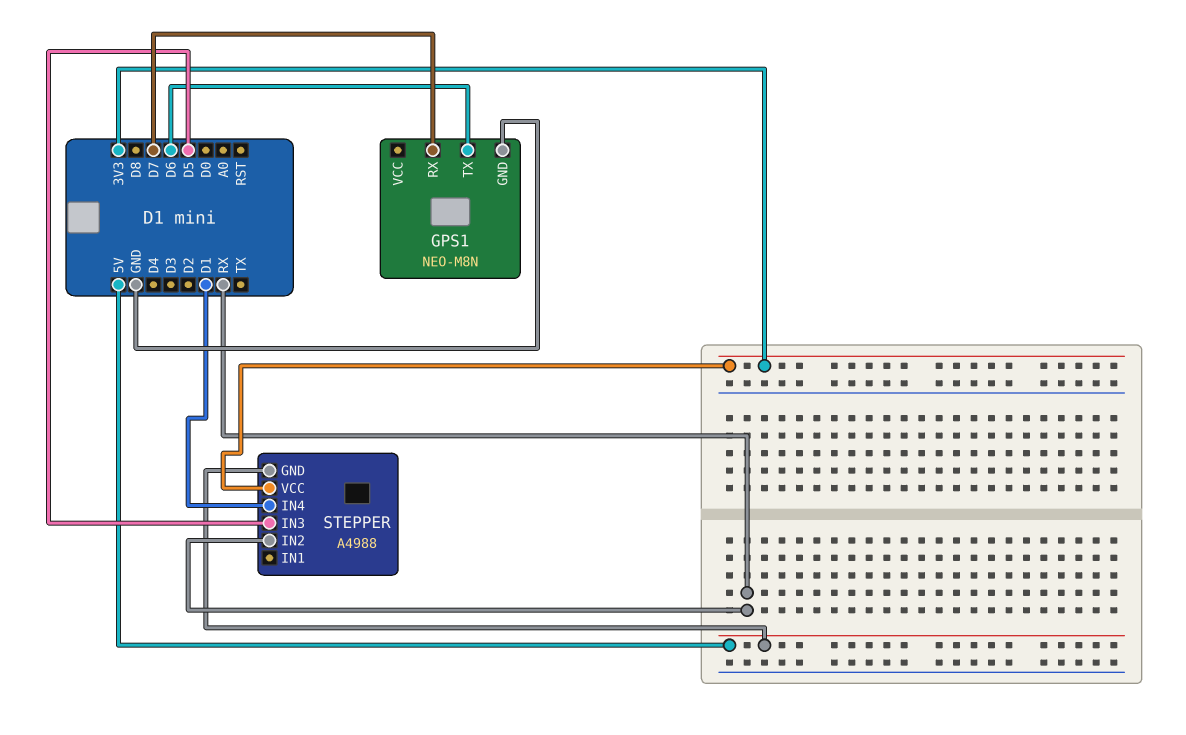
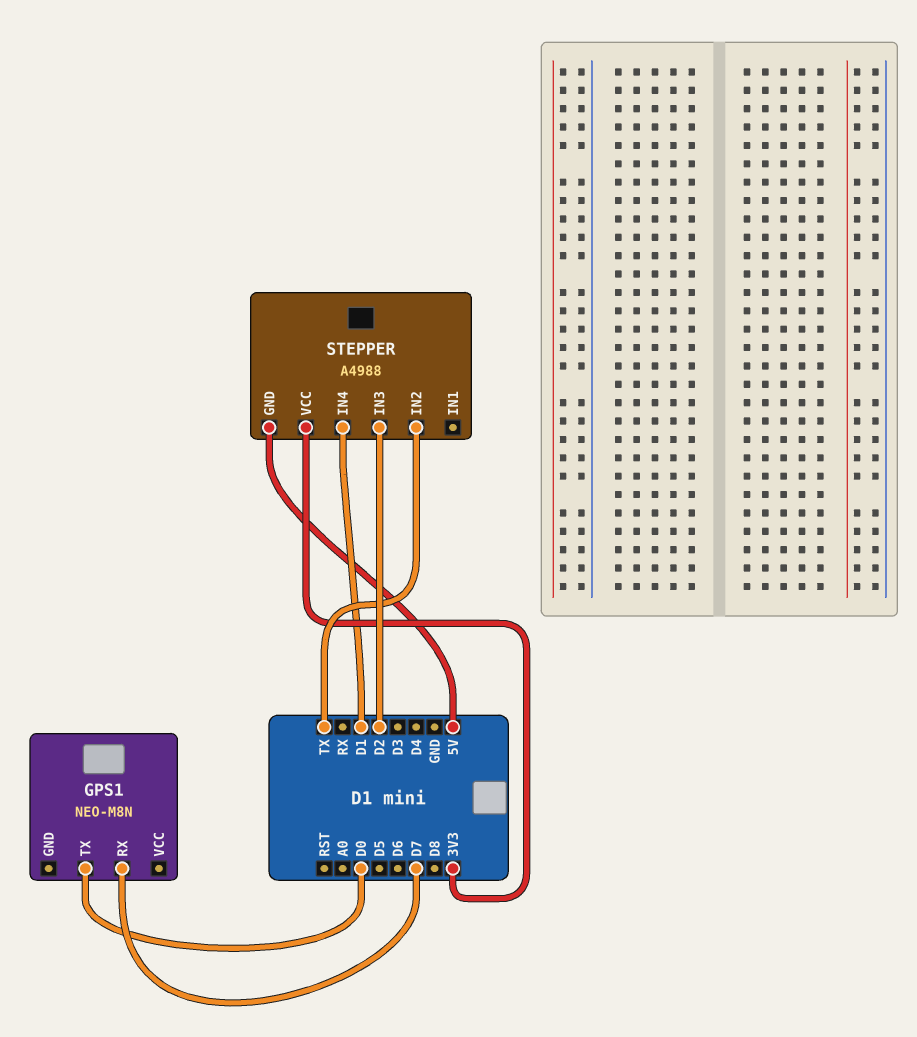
GPS1 pin GND: GND -> none
GPS1 pin TX: D6 -> D0
STEPPER pin IN2: RX -> TX
STEPPER pin IN3: D5 -> D2

